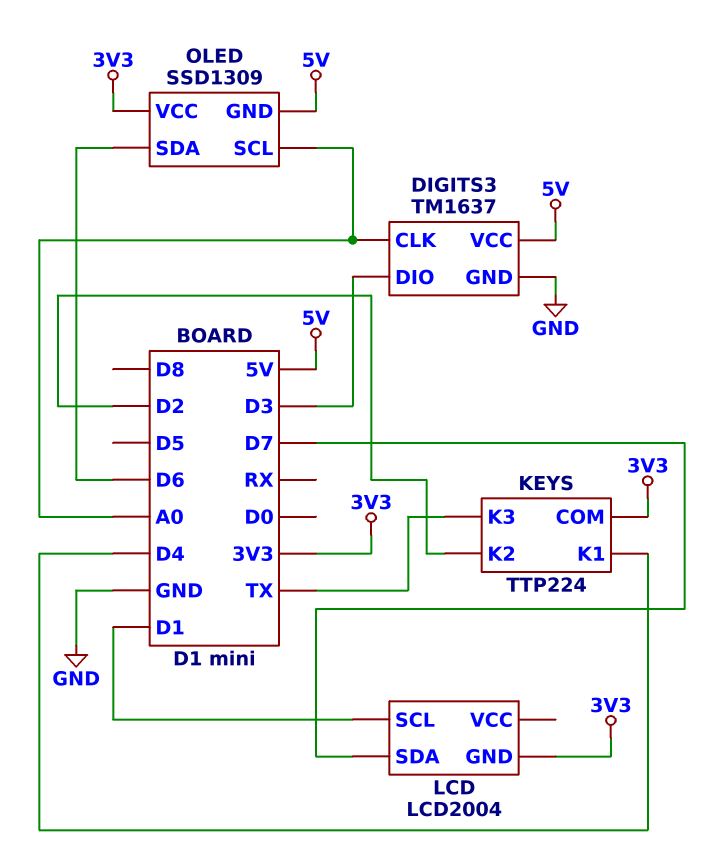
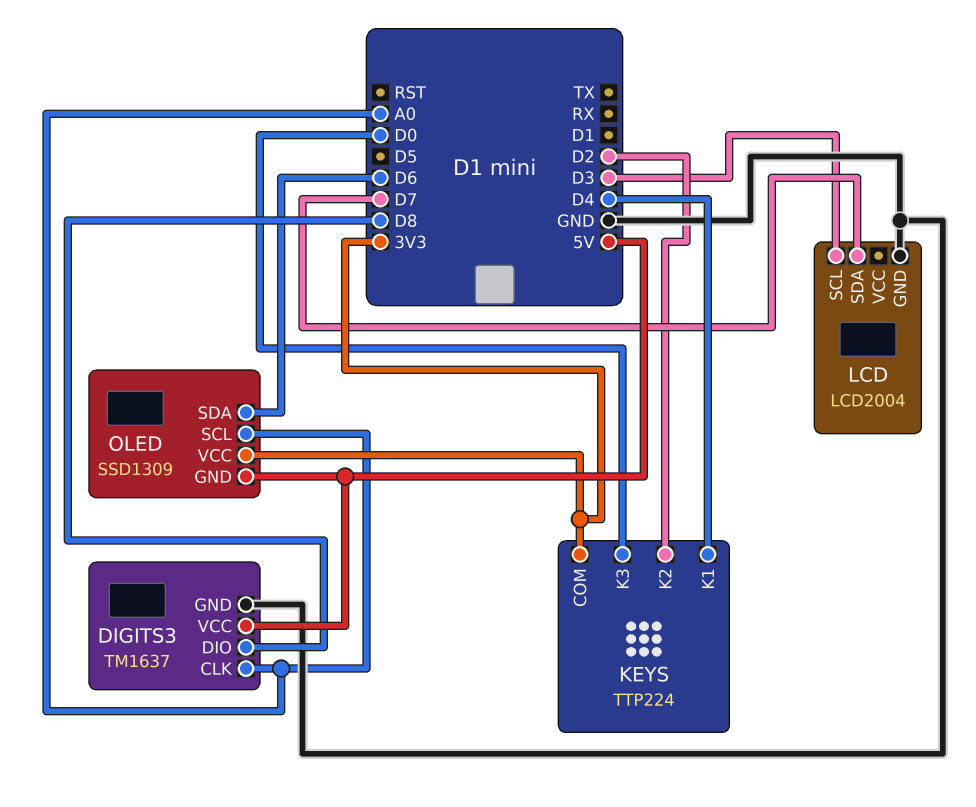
DIGITS3 pin DIO: D3 -> D8
KEYS pin K3: TX -> D0
LCD pin GND: 3V3 -> GND
LCD pin SCL: D1 -> D3

